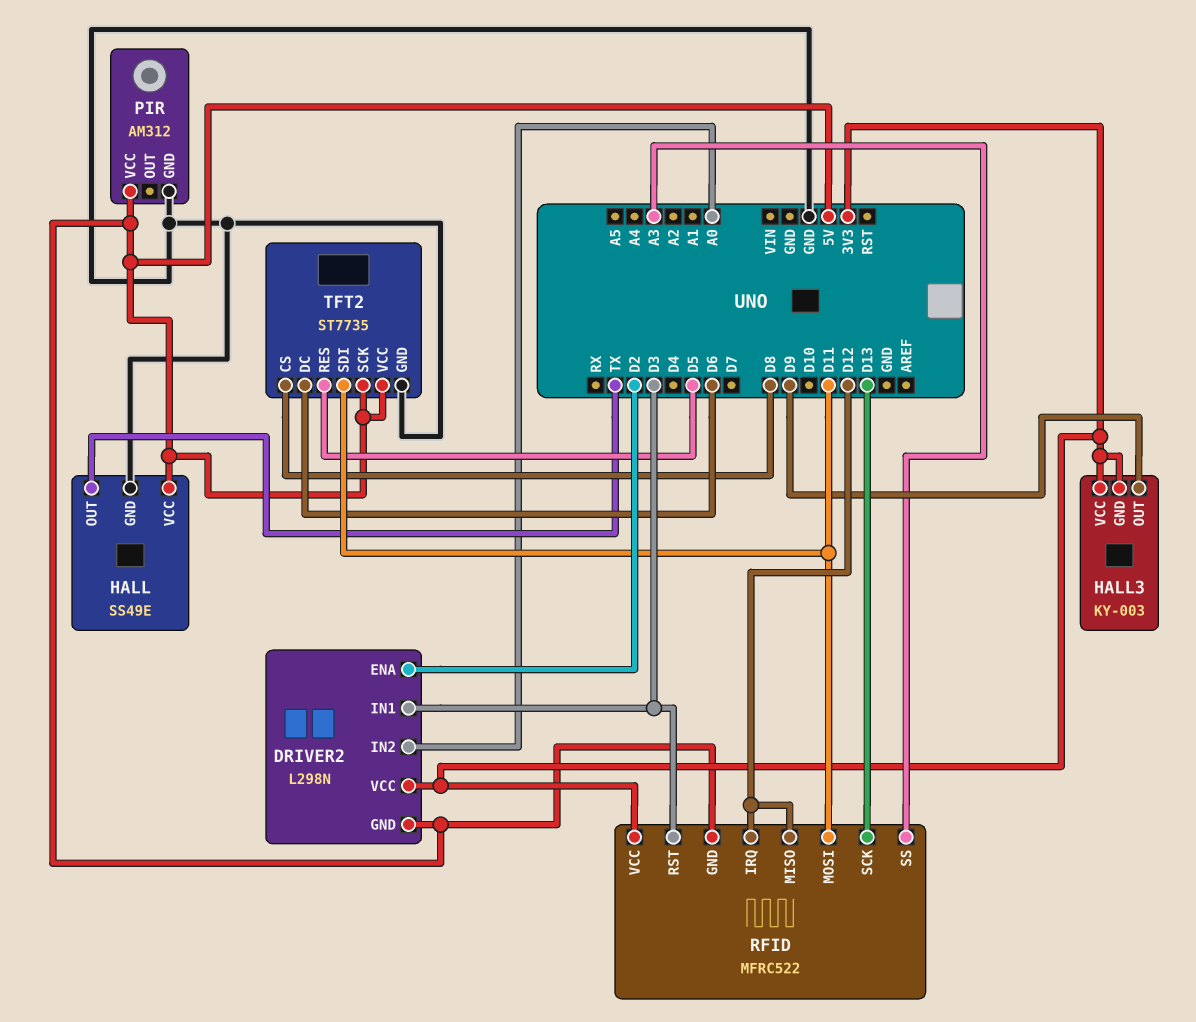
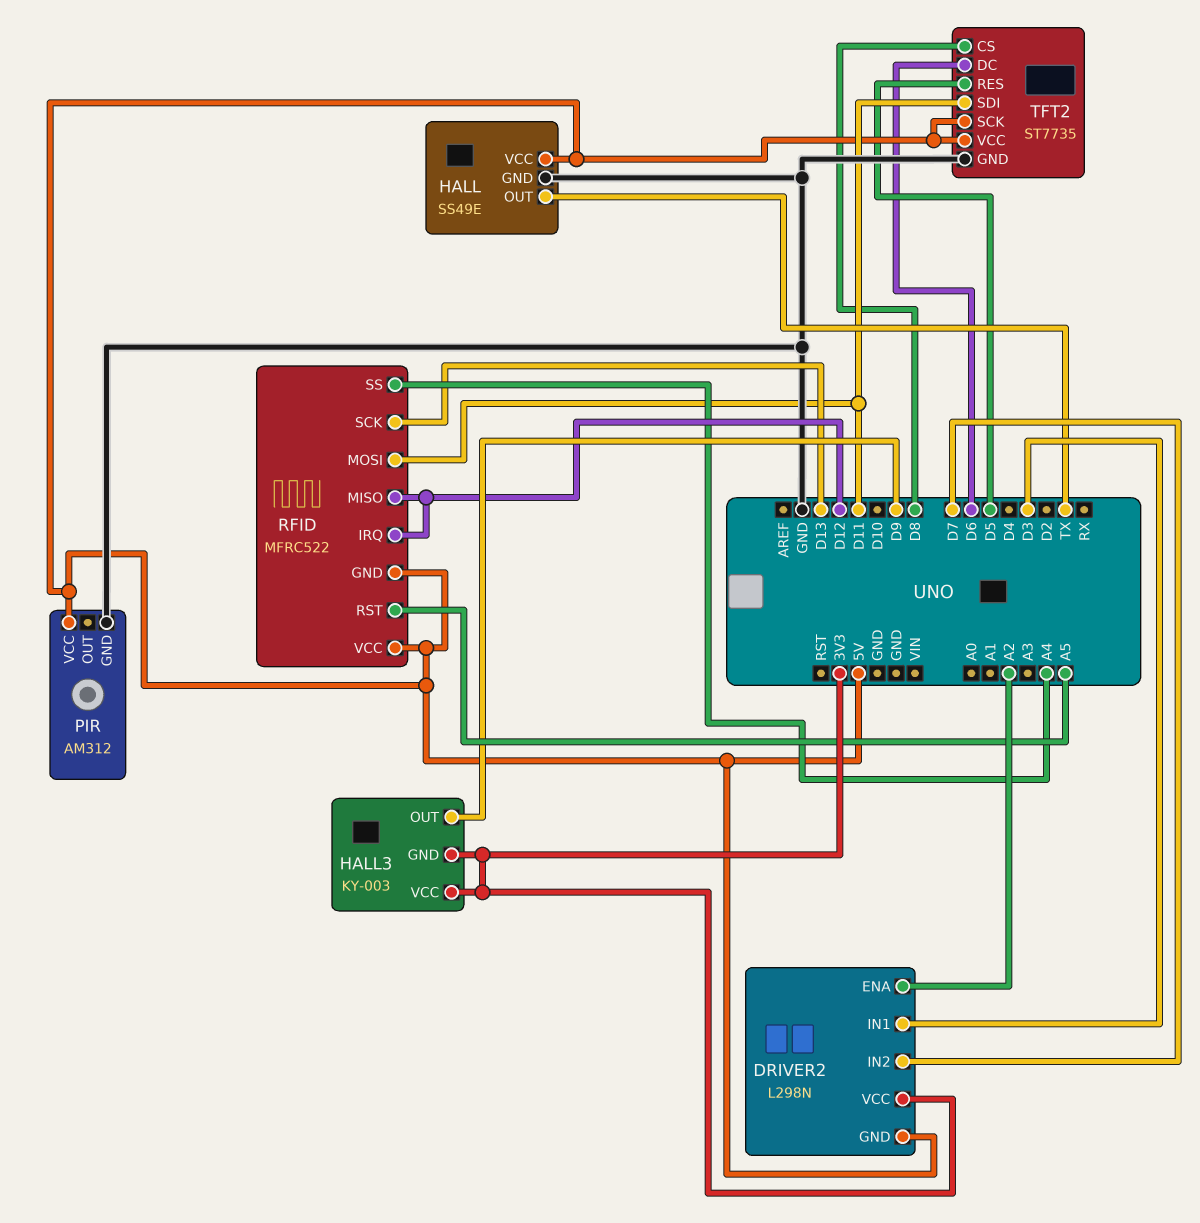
DRIVER2 pin ENA: D2 -> A2
DRIVER2 pin IN2: A0 -> D7
RFID pin RST: D3 -> A5
RFID pin SS: A3 -> A4
RFID pin VCC: 3V3 -> 5V

